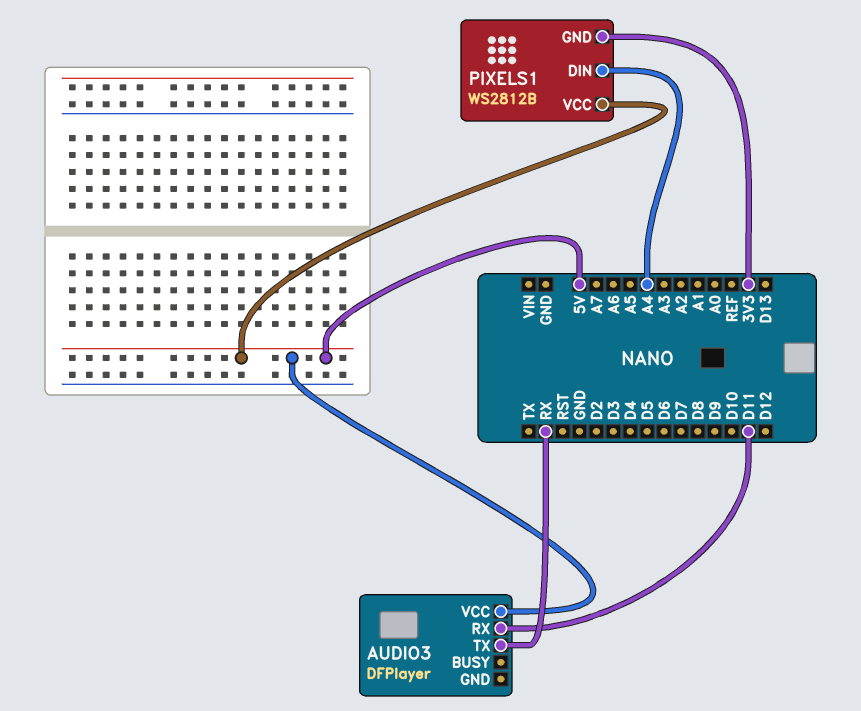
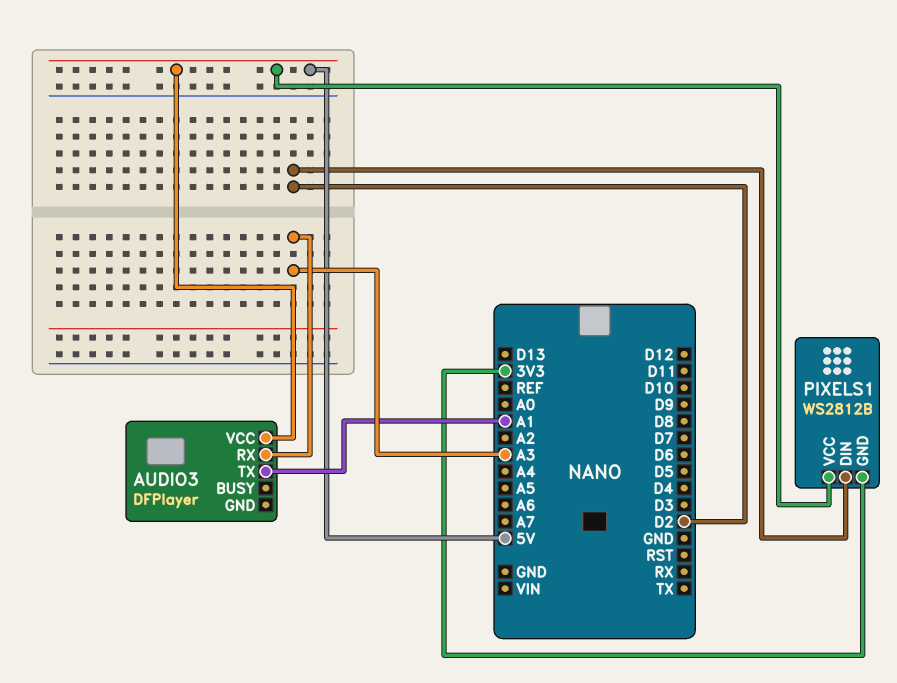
AUDIO3 pin RX: D11 -> A3
AUDIO3 pin TX: RX -> A1
PIXELS1 pin DIN: A4 -> D2

